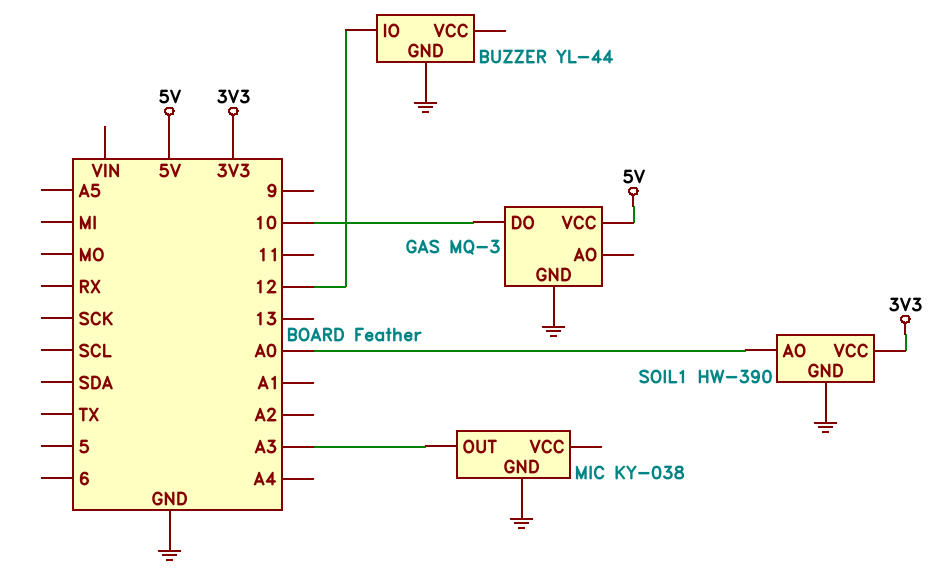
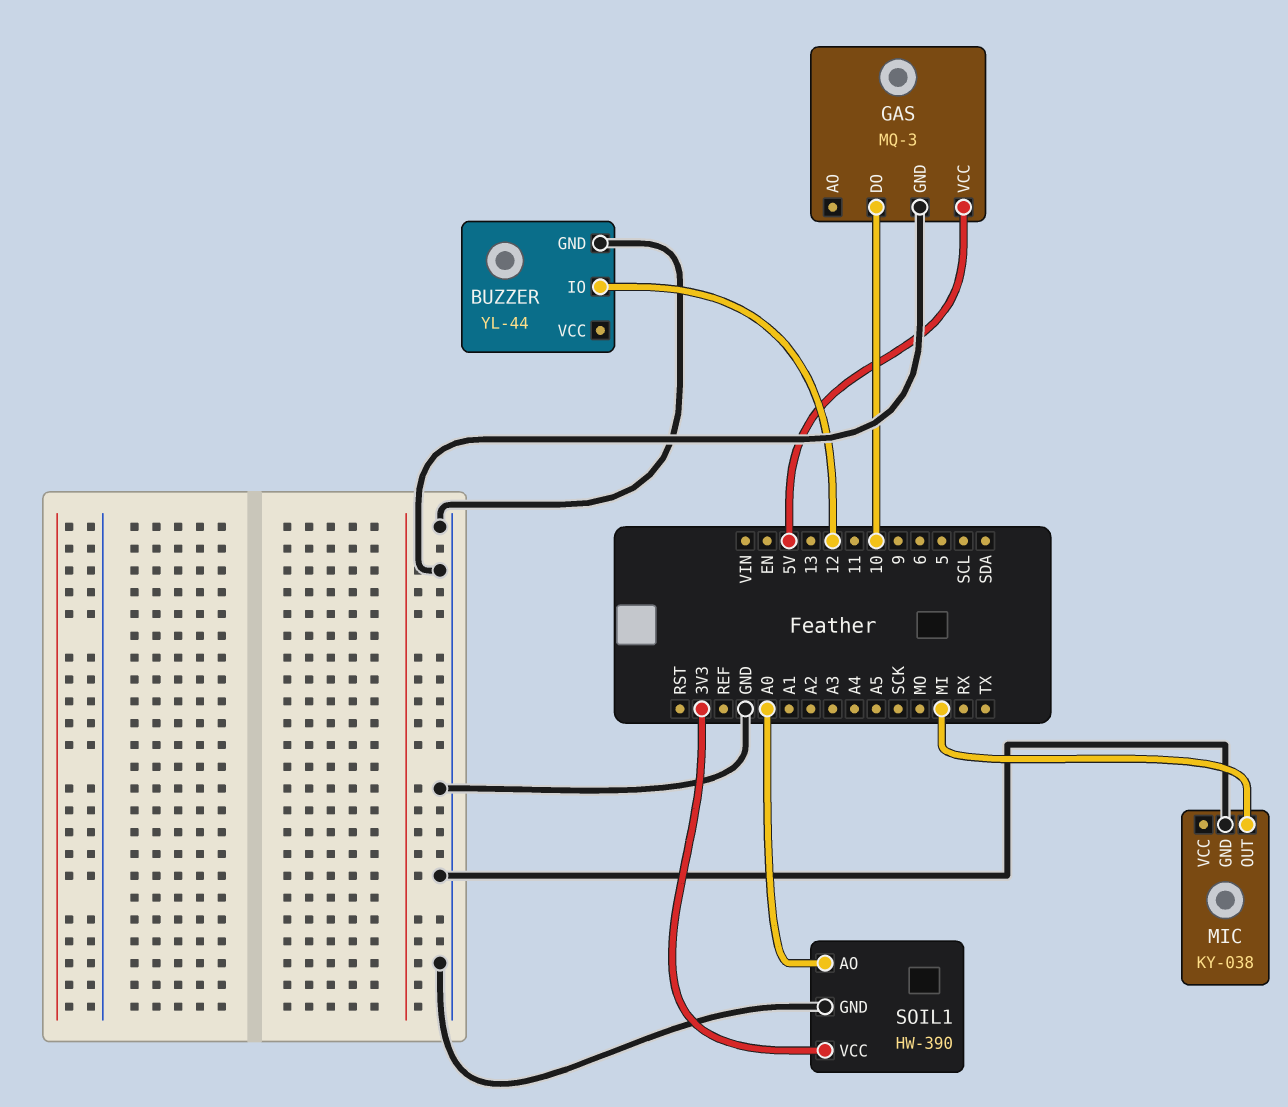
MIC pin OUT: A3 -> MI

